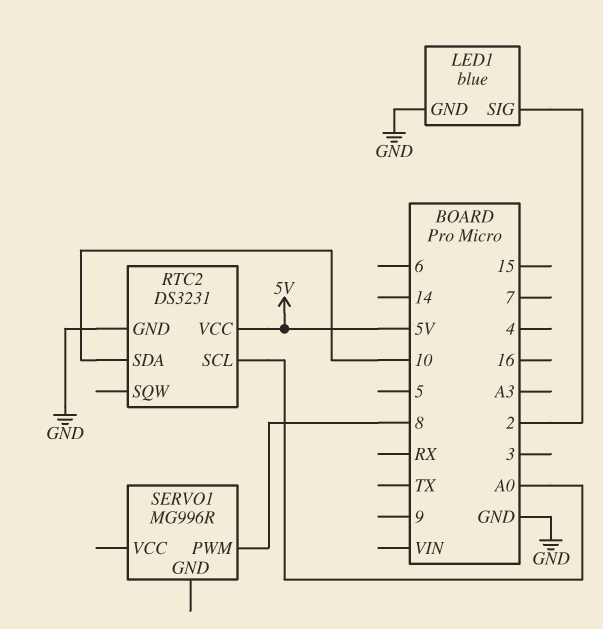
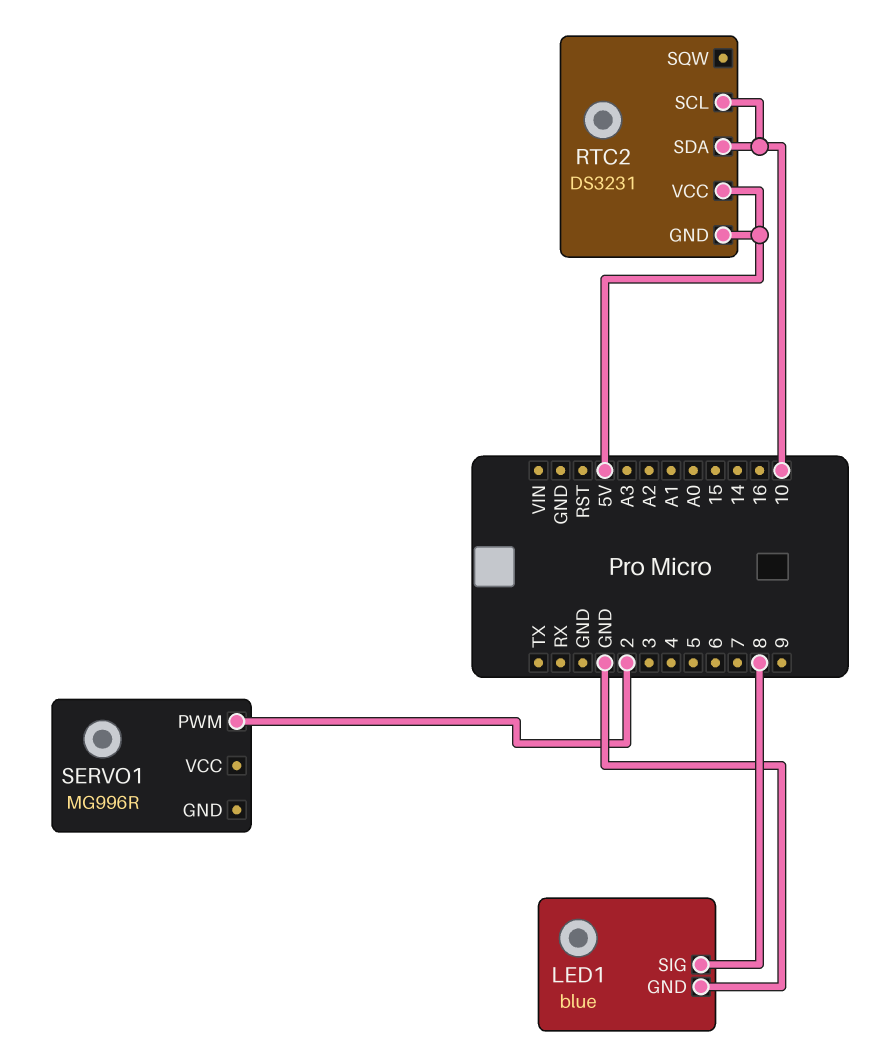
LED1 pin SIG: 2 -> 8
RTC2 pin GND: GND -> 5V
RTC2 pin SCL: A0 -> 10
SERVO1 pin PWM: 8 -> 2

